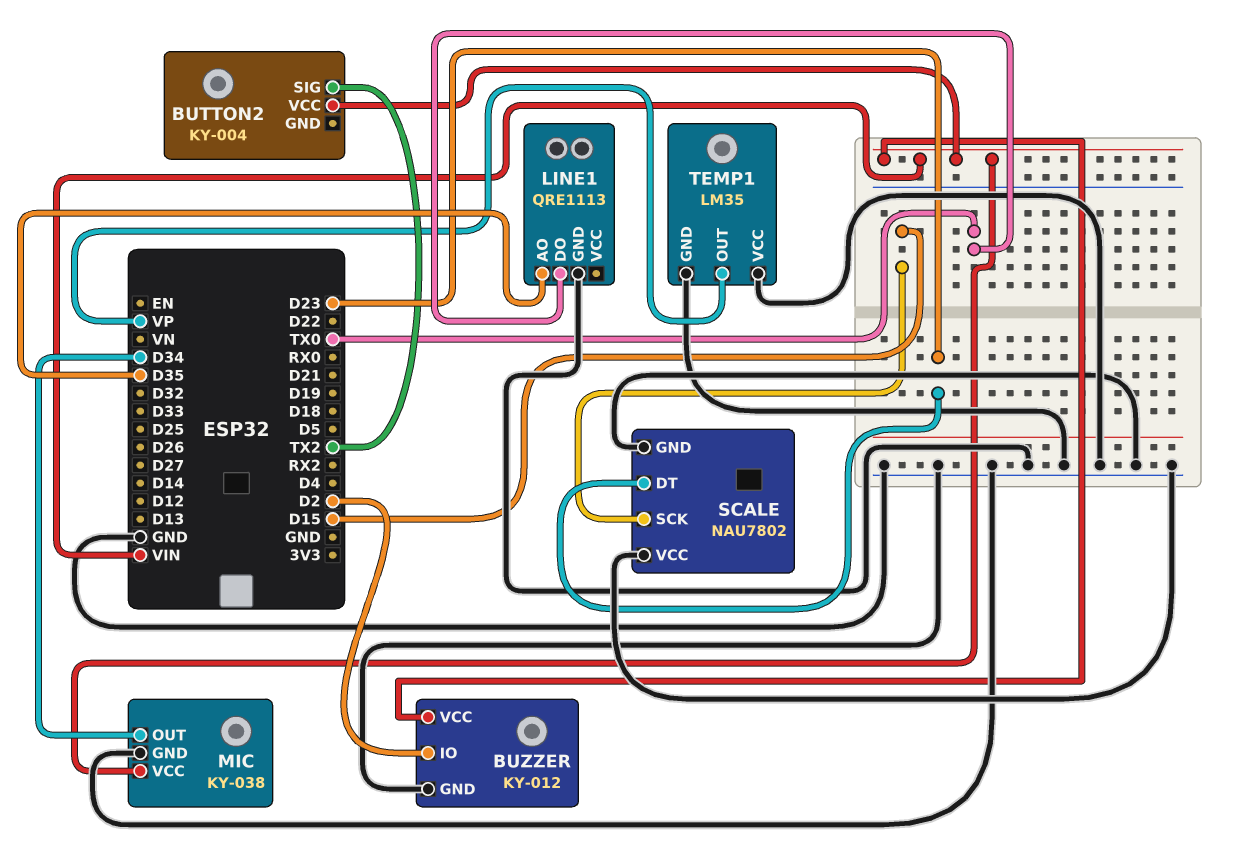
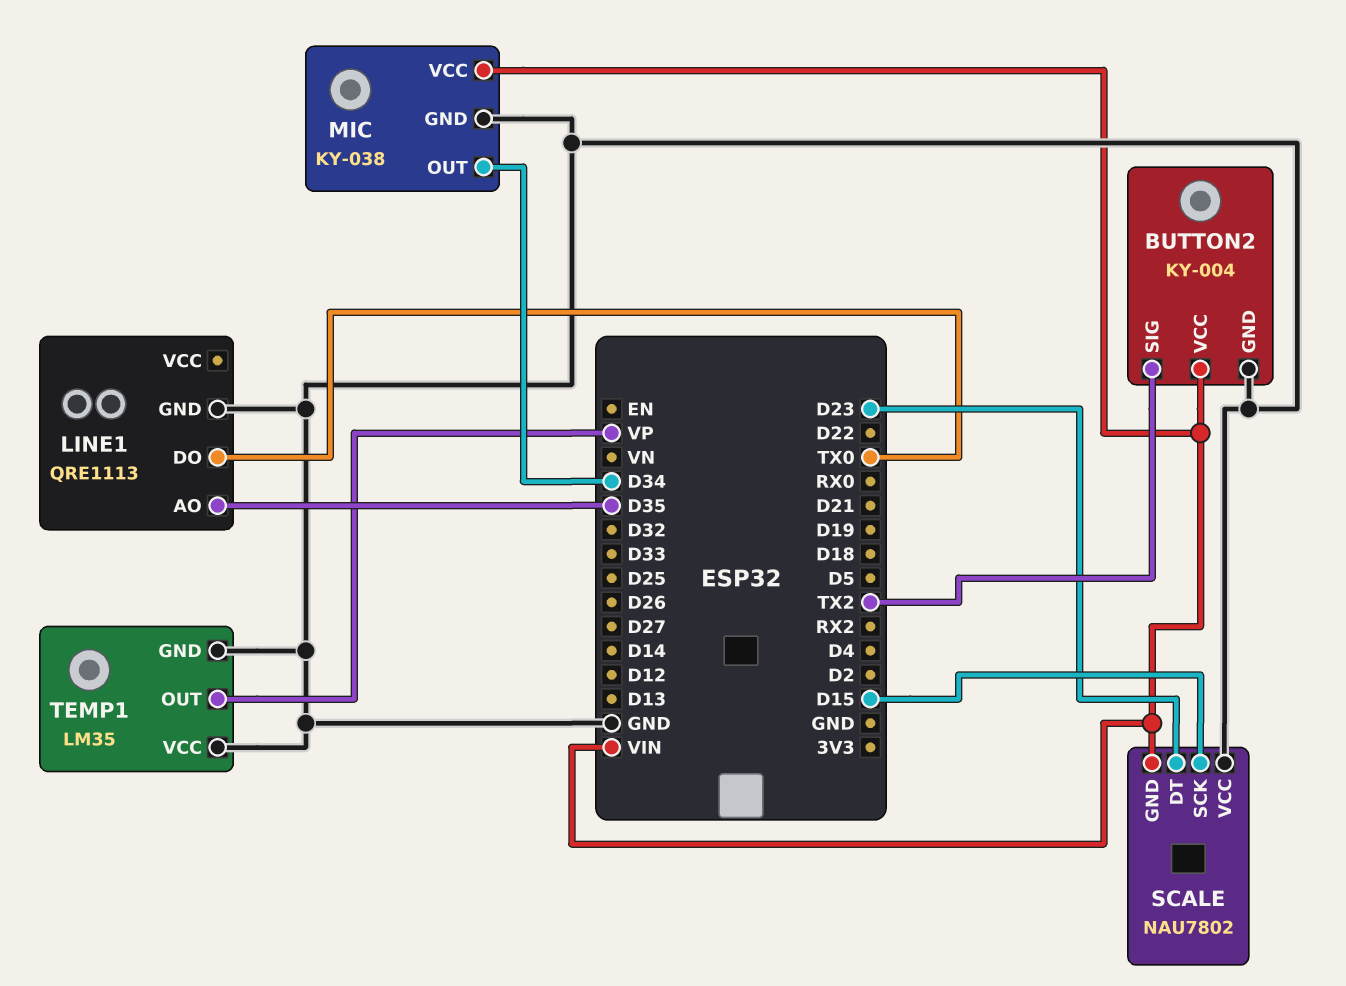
BUTTON2 pin GND: none -> GND
BUZZER: KY-012 -> none
BUZZER pin GND: GND -> none
BUZZER pin IO: D2 -> none
BUZZER pin VCC: VIN -> none
SCALE pin GND: GND -> VIN

